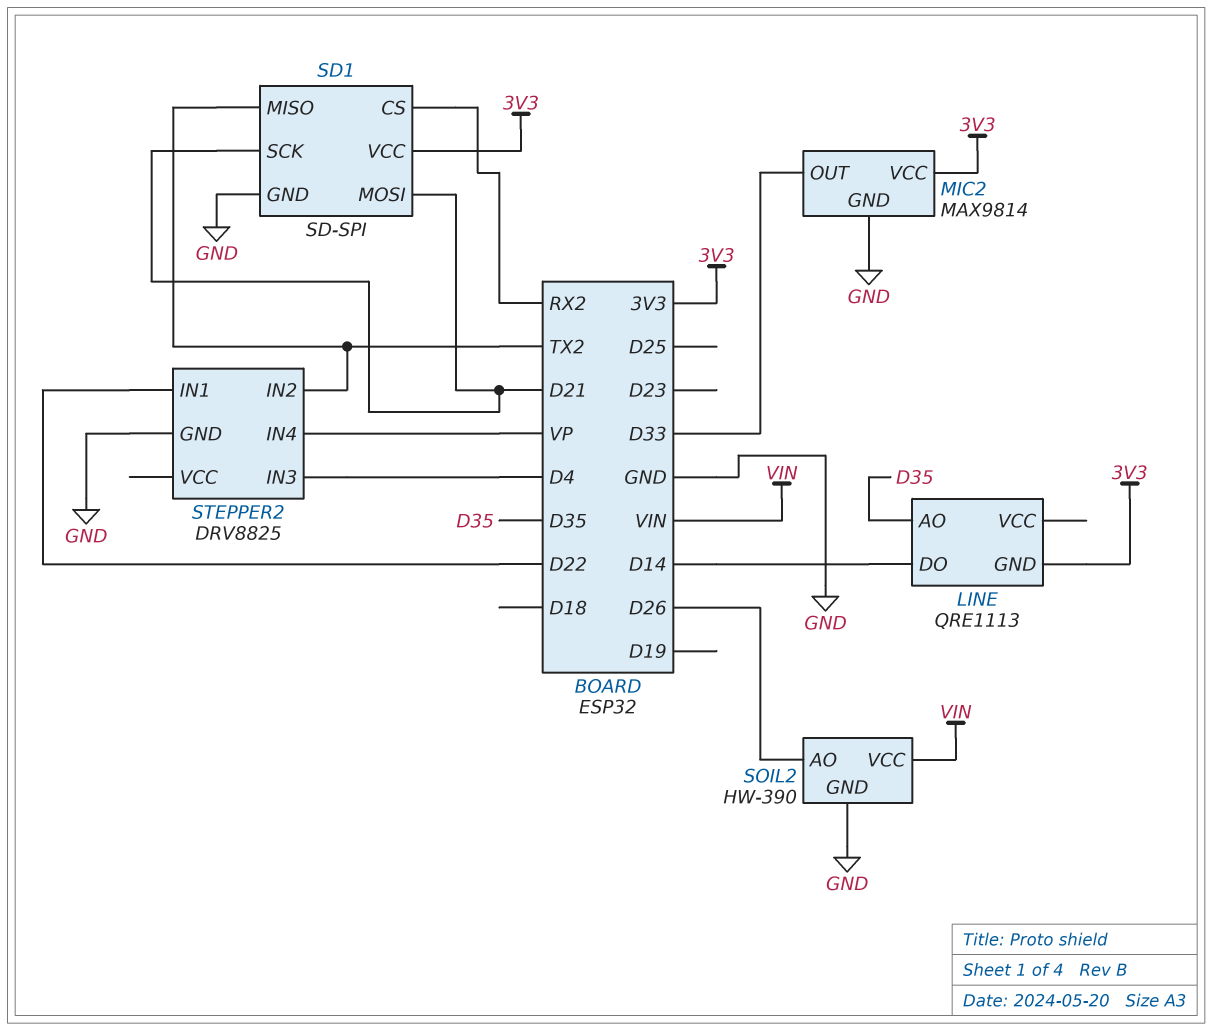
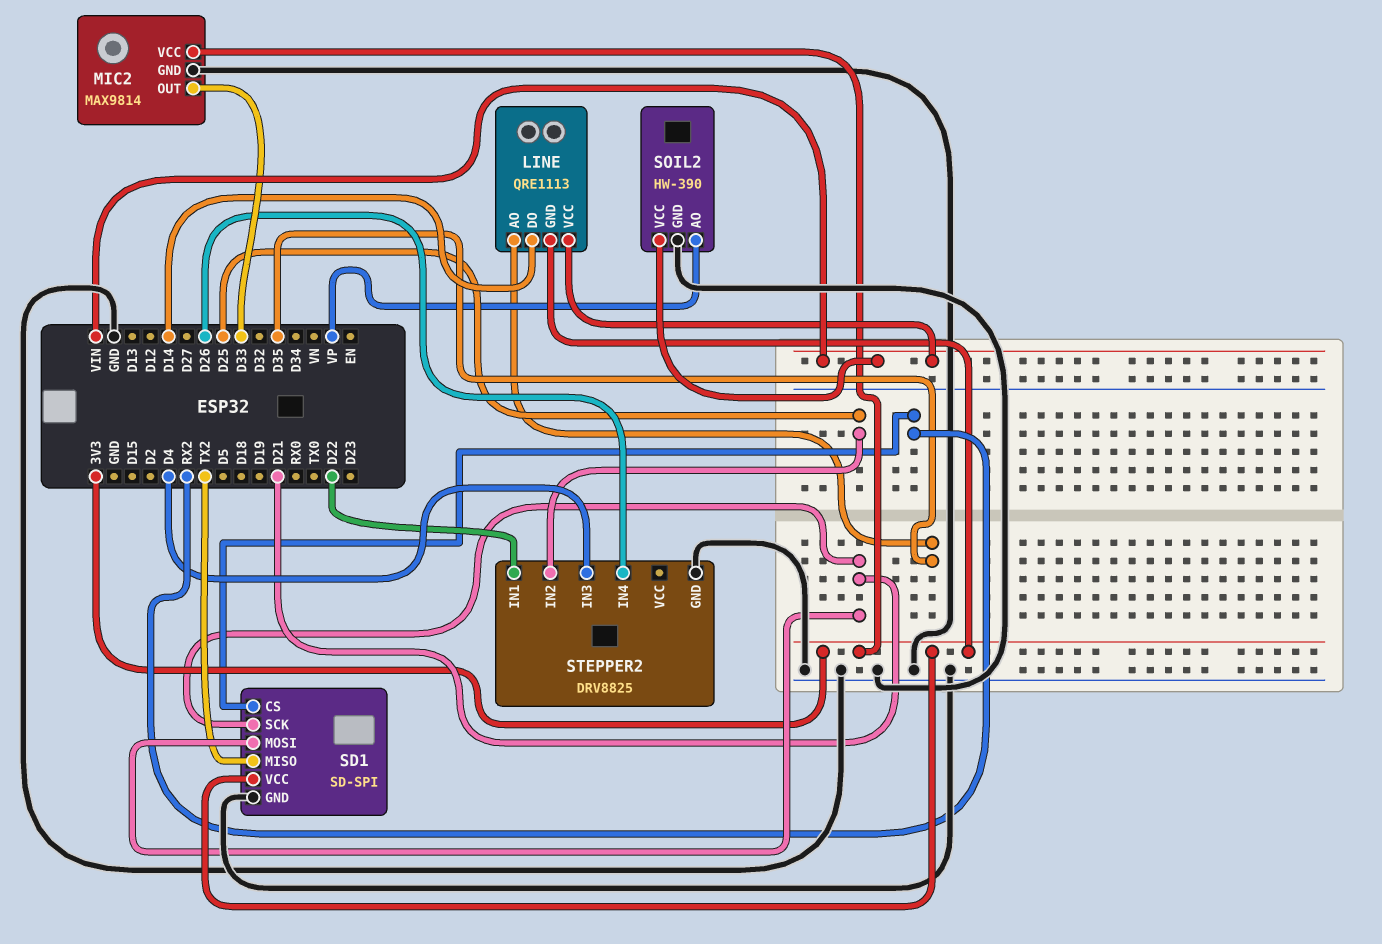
LINE pin VCC: none -> VIN
SOIL2 pin AO: D26 -> VP
STEPPER2 pin IN2: TX2 -> D25
STEPPER2 pin IN4: VP -> D26

